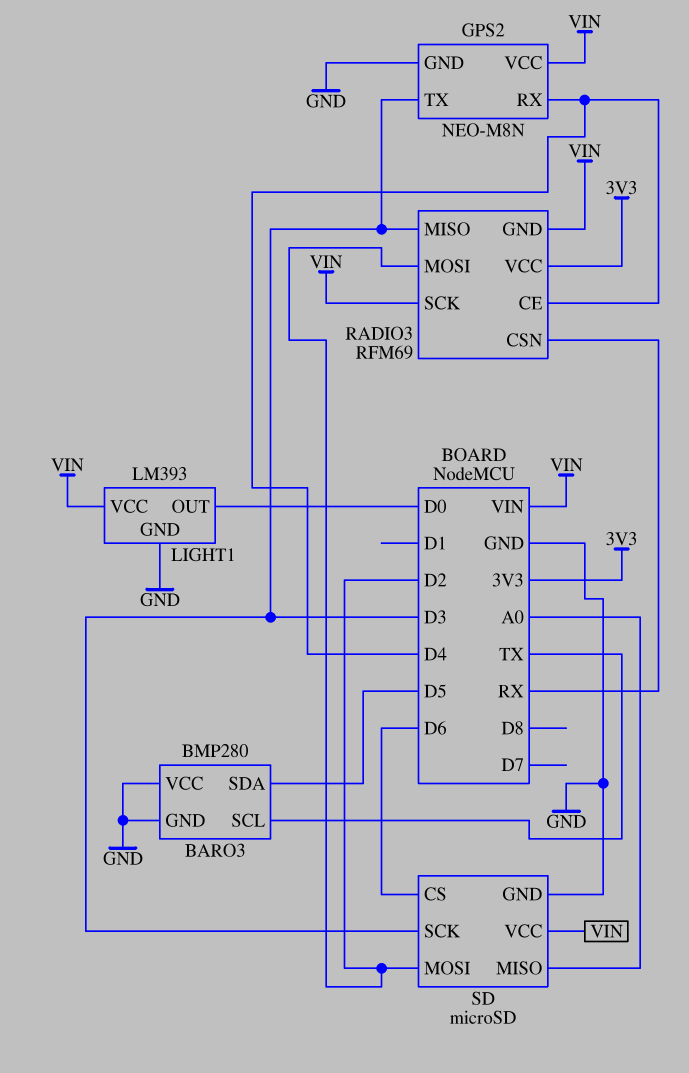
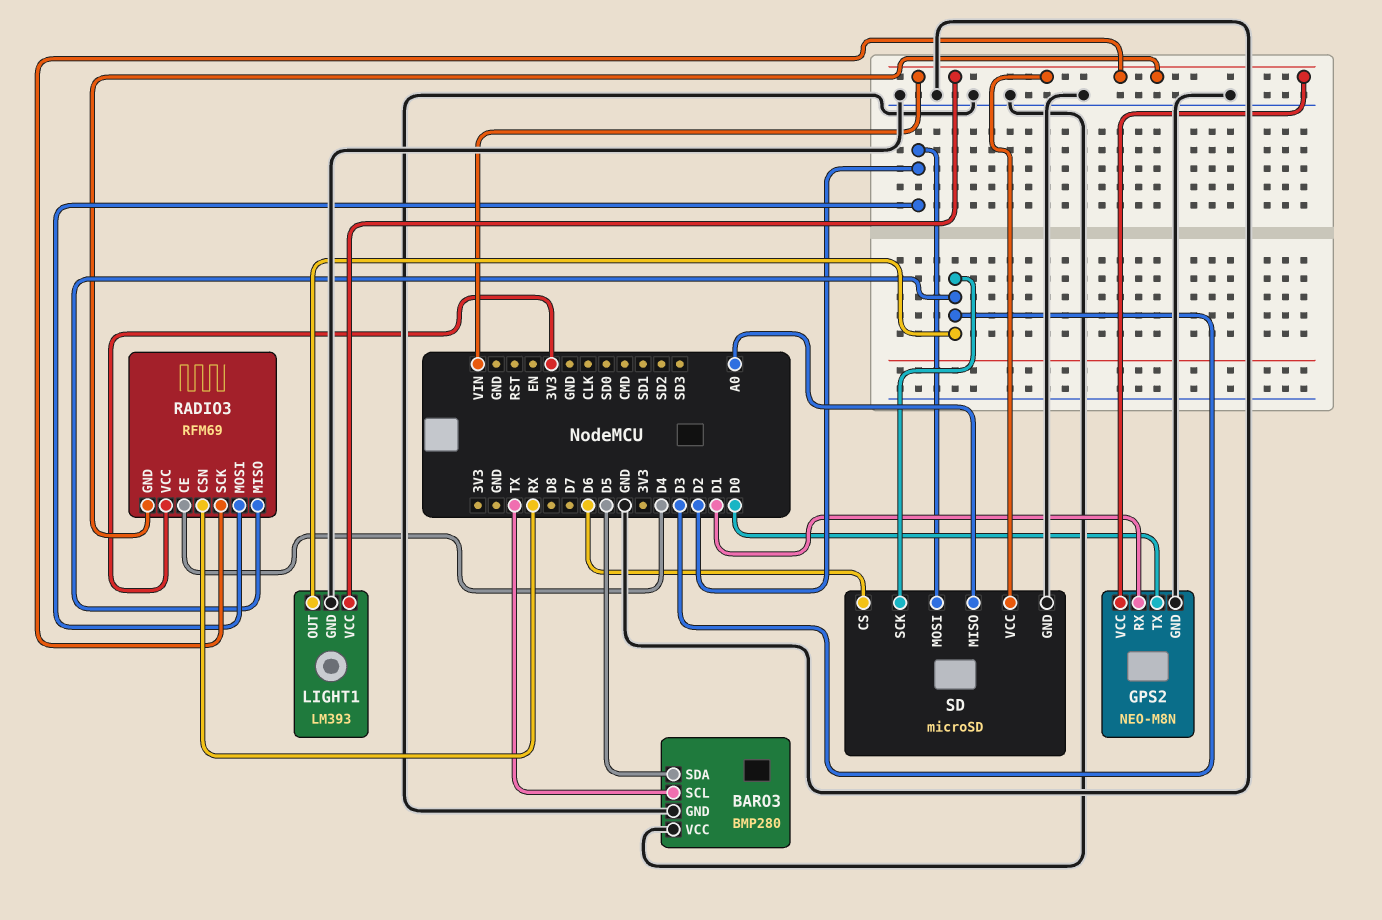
GPS2 pin RX: D4 -> D1
GPS2 pin TX: D3 -> D0
LIGHT1 pin OUT: D0 -> D3

